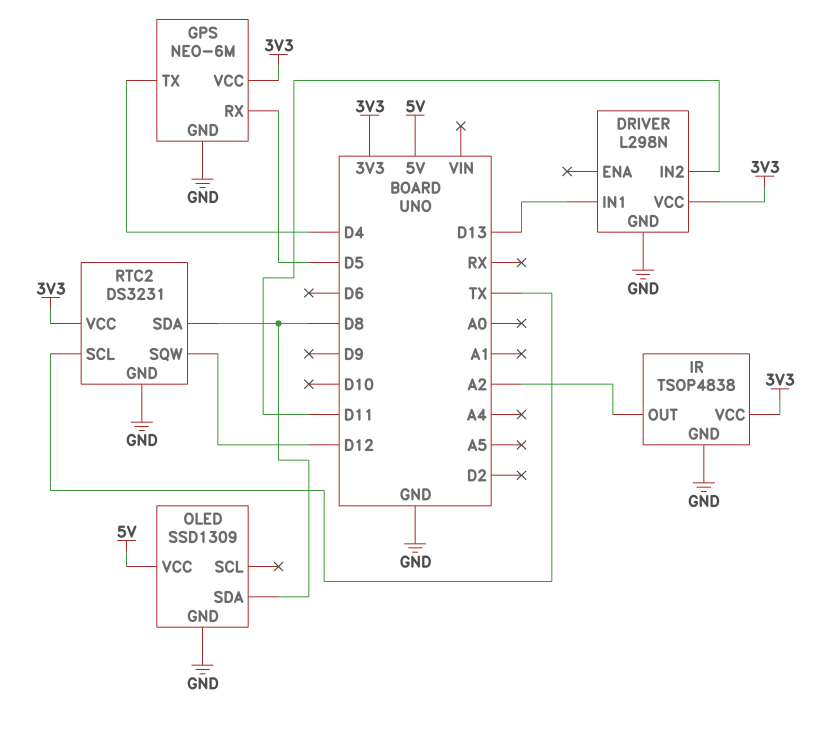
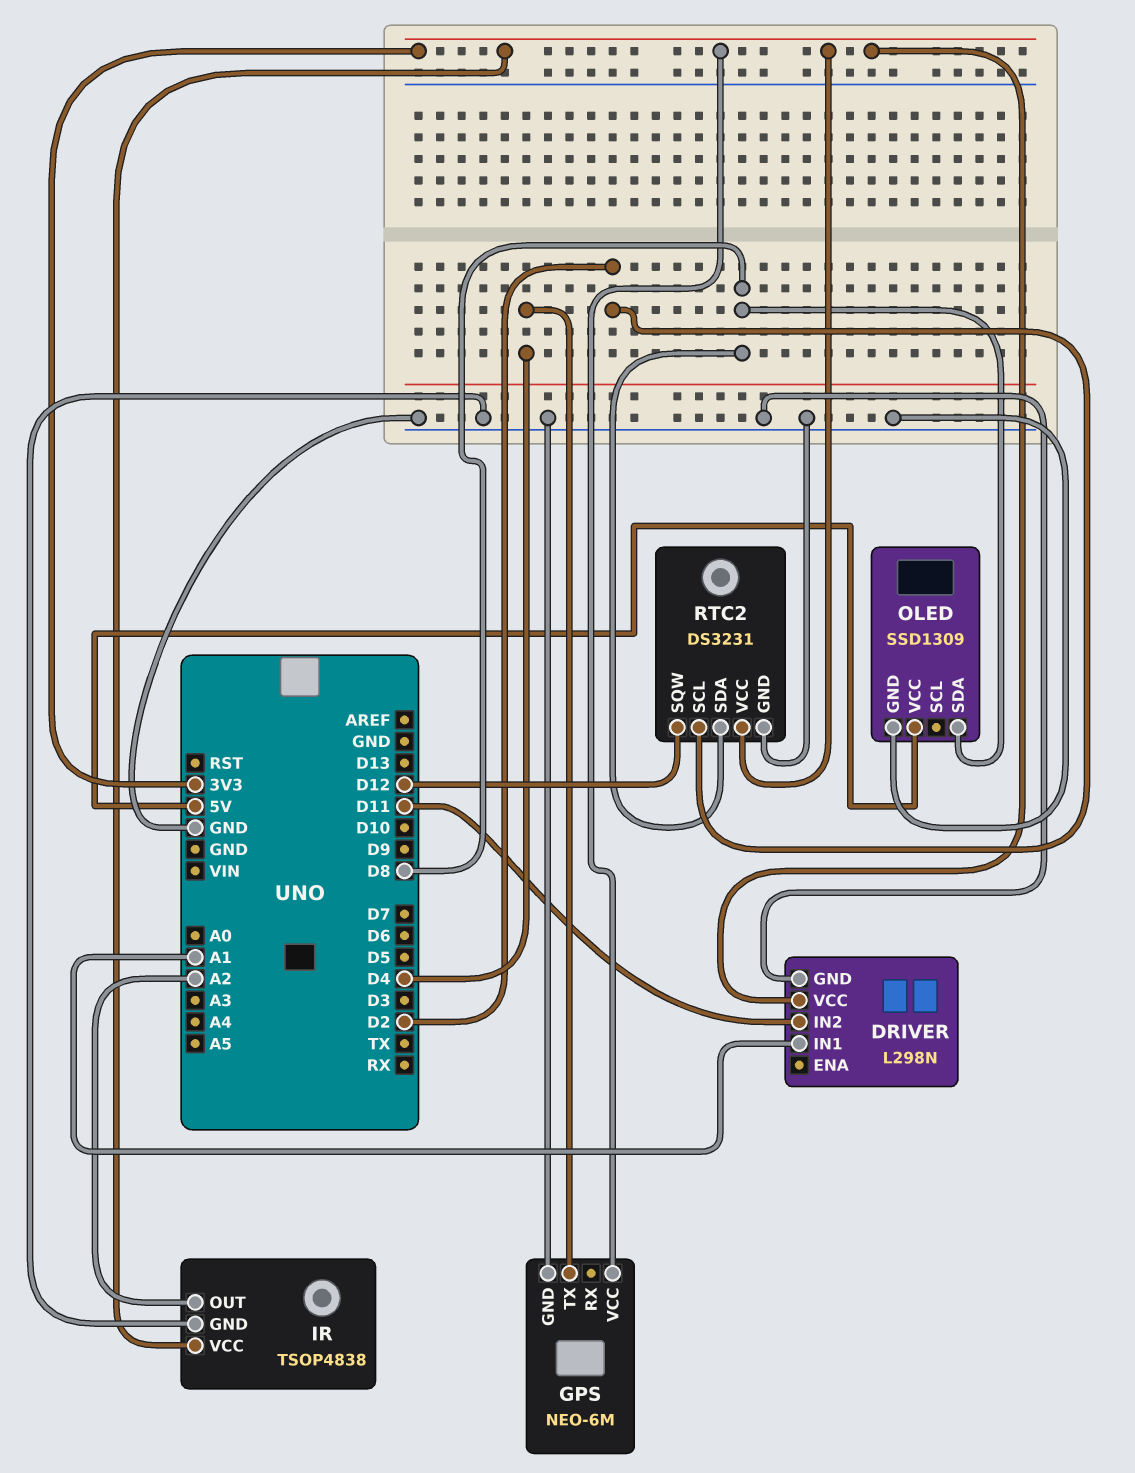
DRIVER pin IN1: D13 -> A1
GPS pin RX: D5 -> none
RTC2 pin SCL: TX -> D2

